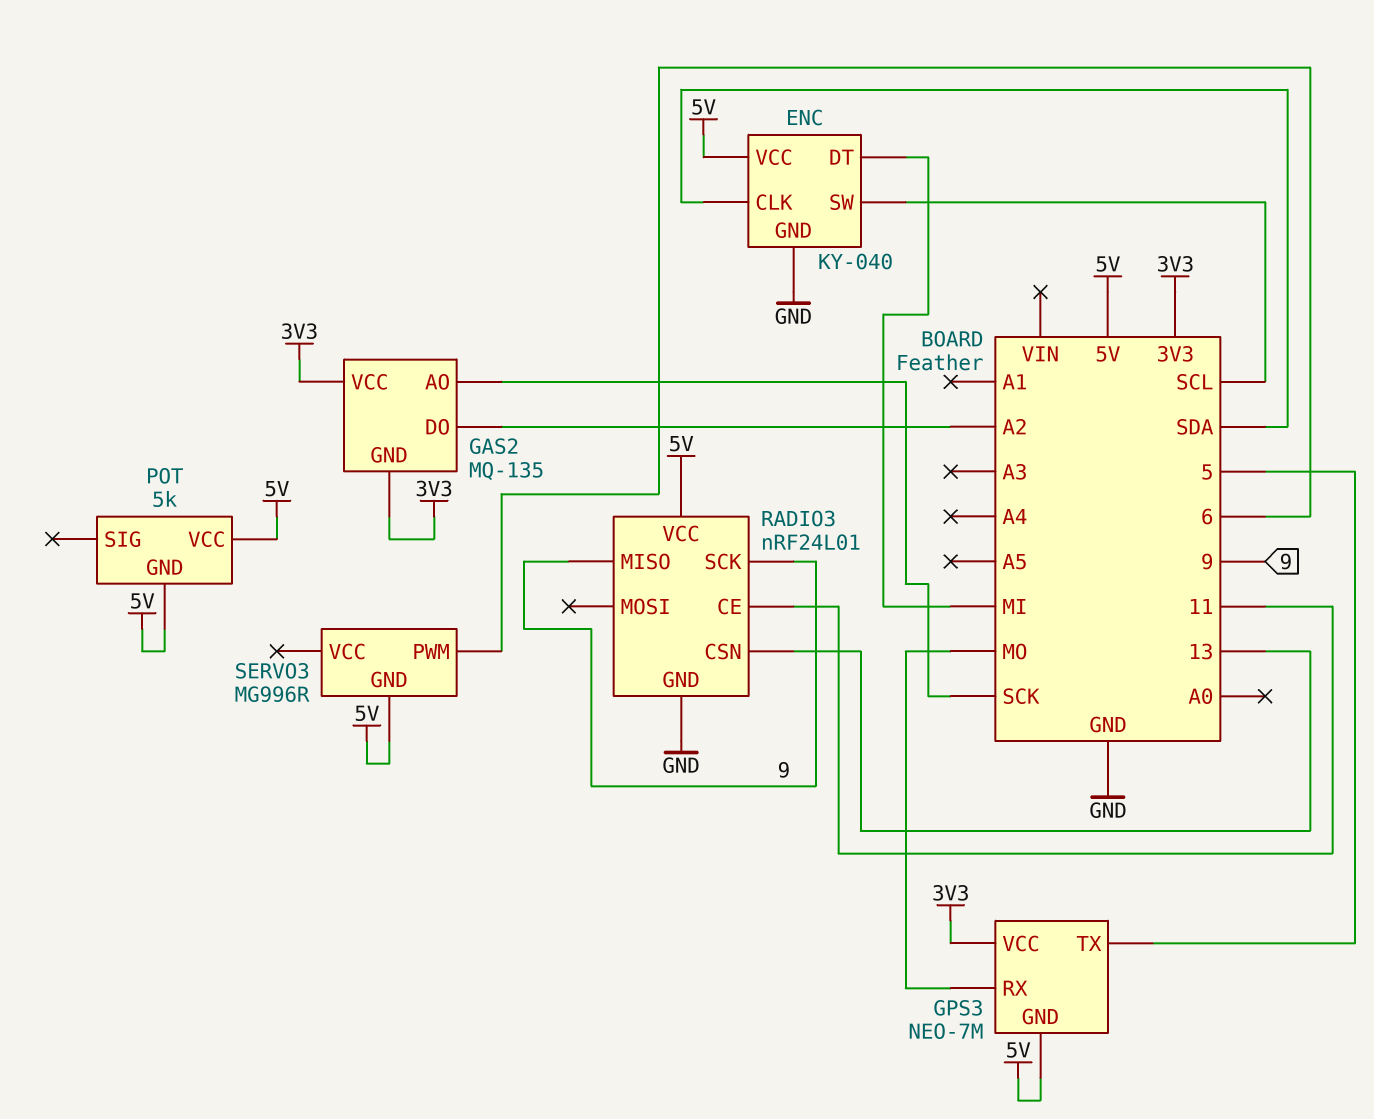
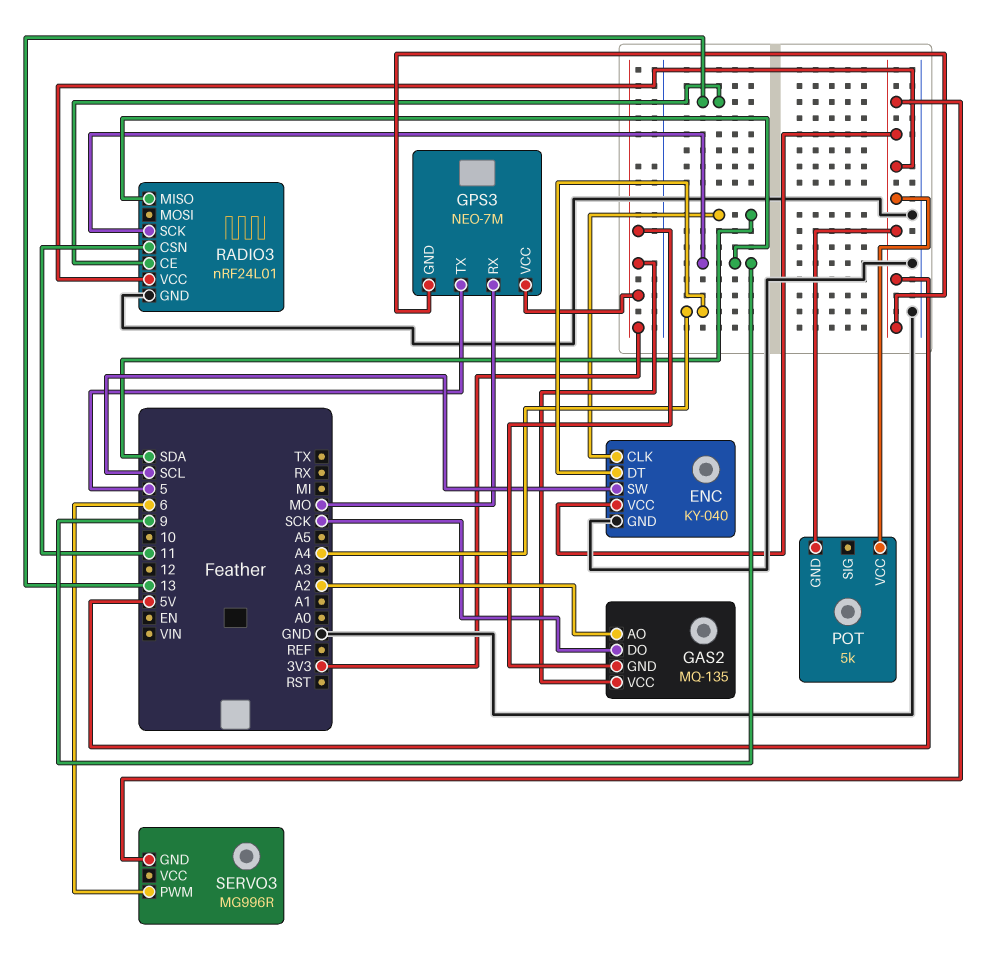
ENC pin DT: MI -> A4
GAS2 pin AO: SCK -> A2
GAS2 pin DO: A2 -> SCK
RADIO3 pin CE: 11 -> 13
RADIO3 pin CSN: 13 -> 11

